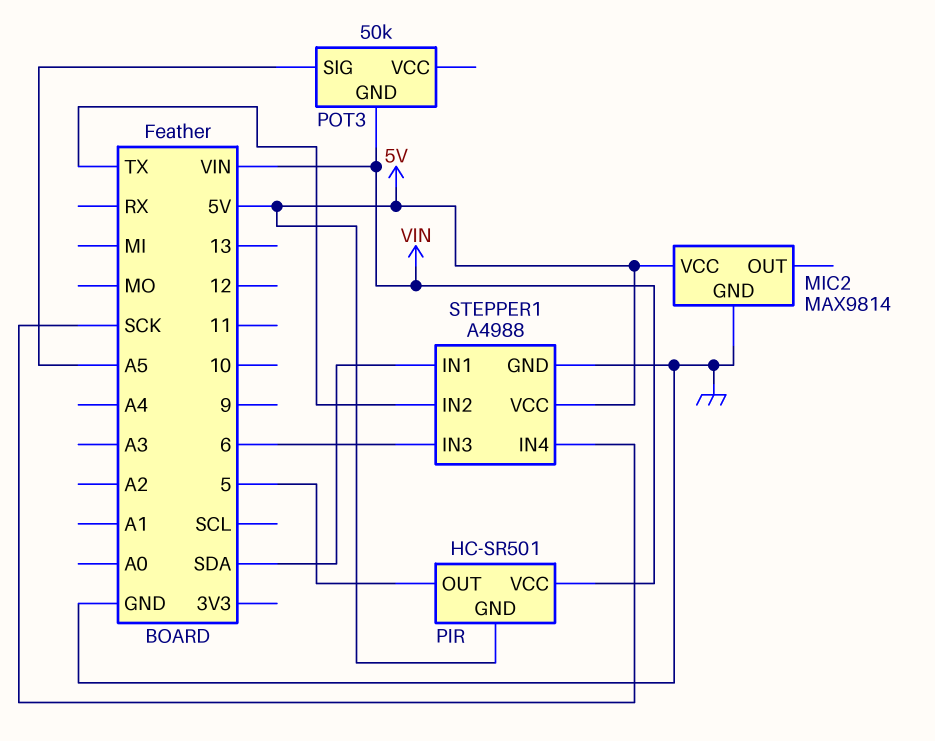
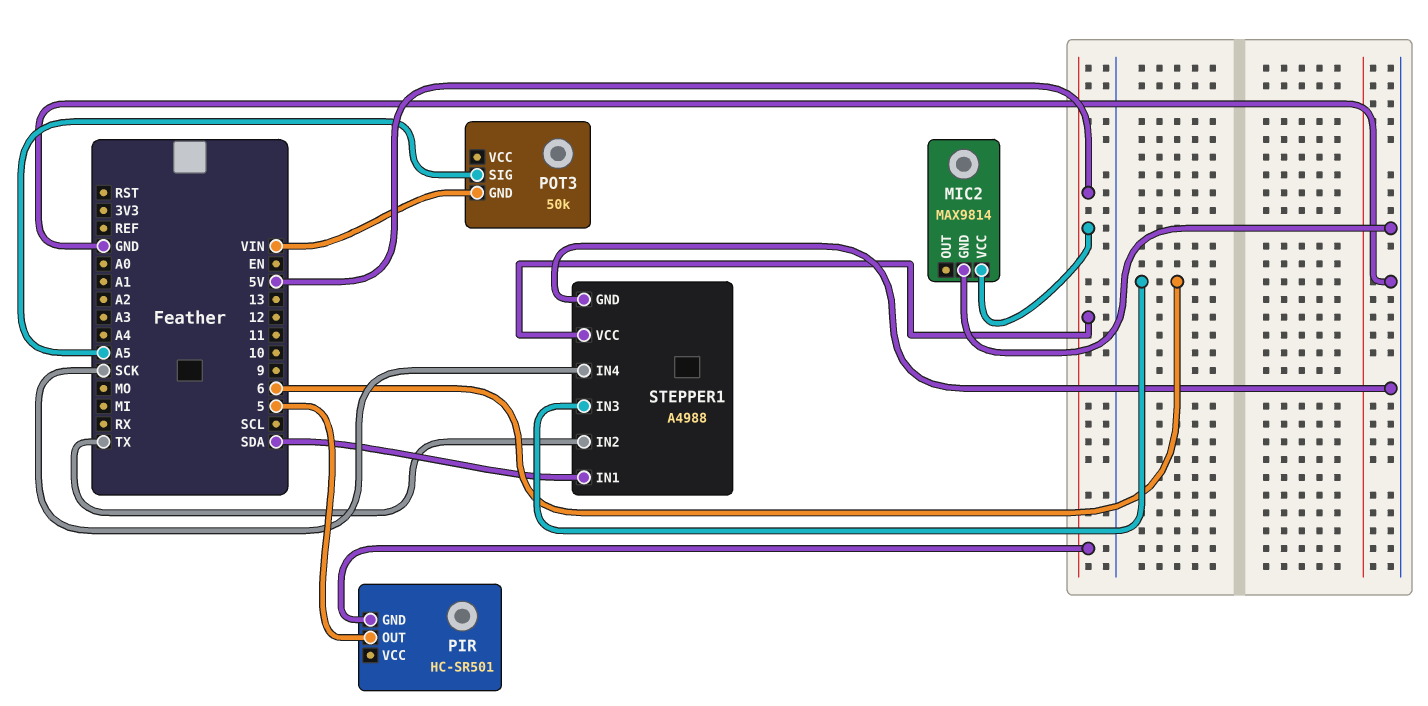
PIR pin VCC: VIN -> none

